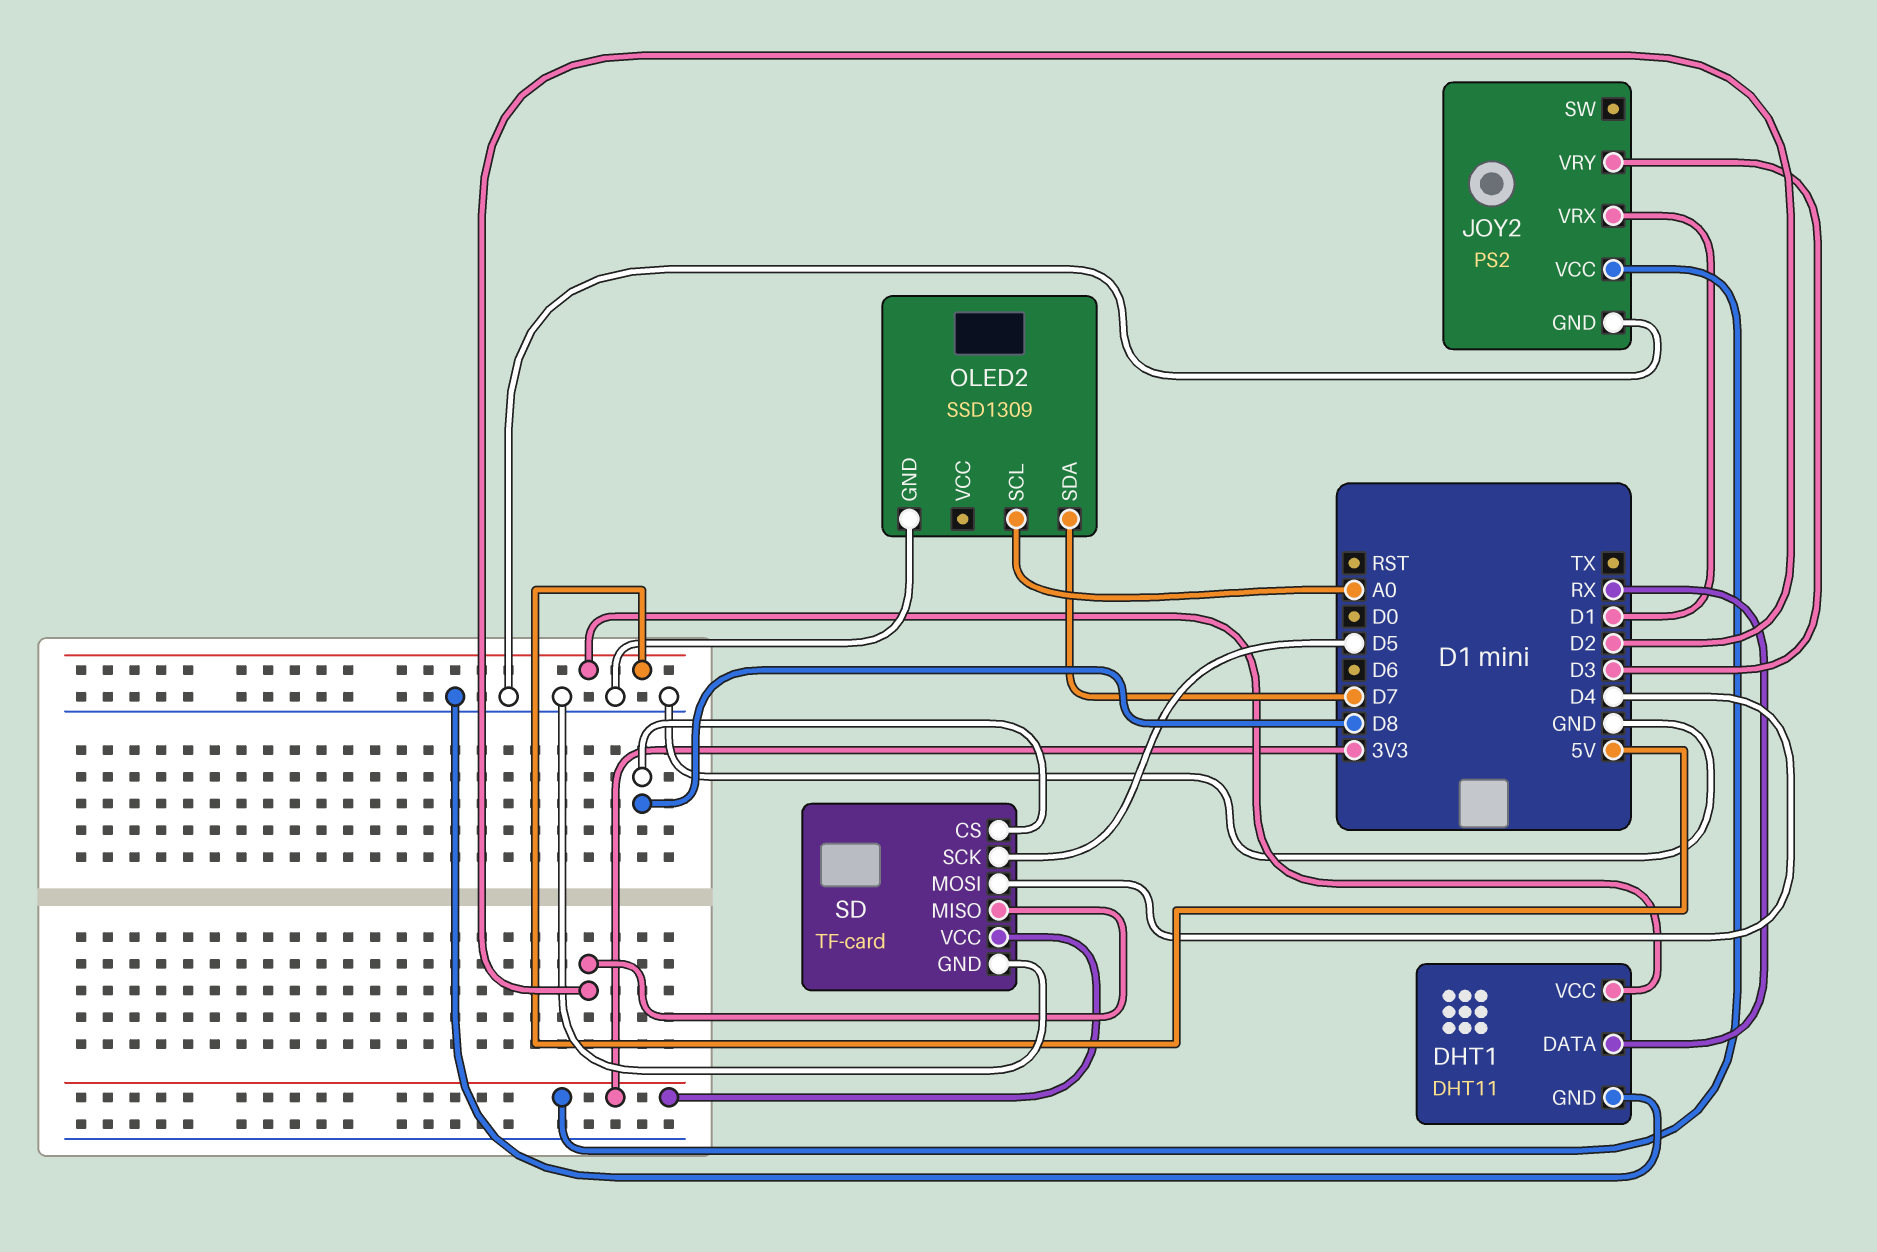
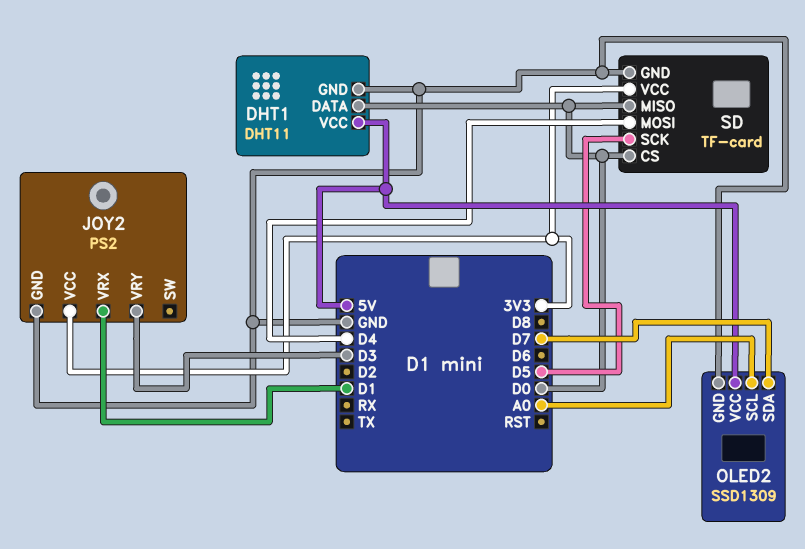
DHT1 pin DATA: RX -> D0
OLED2 pin VCC: none -> 5V
SD pin CS: D8 -> D0
SD pin MISO: D2 -> D0

